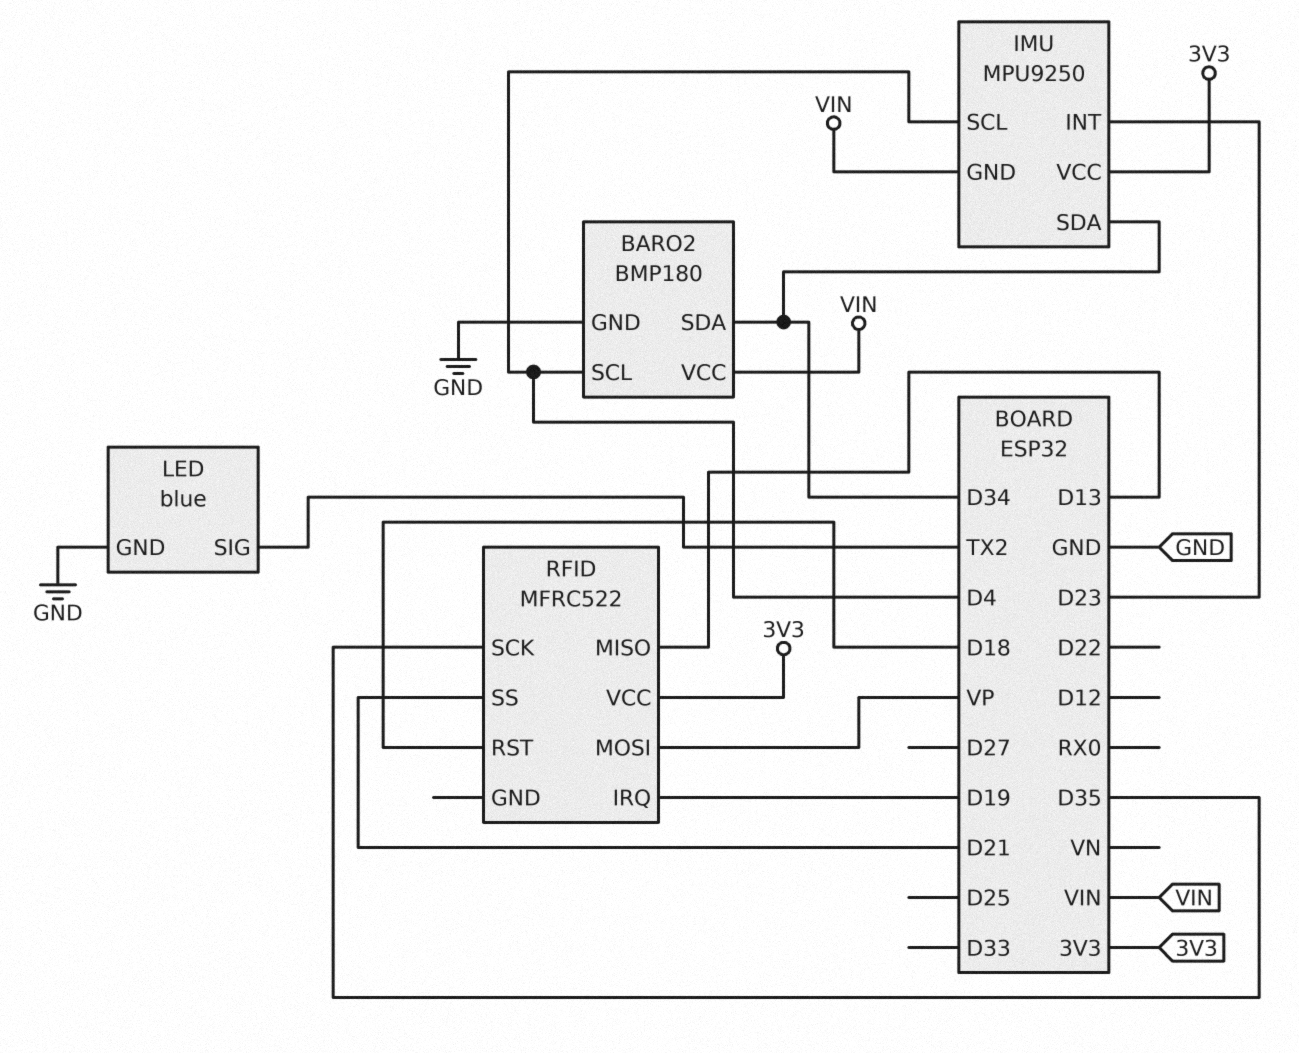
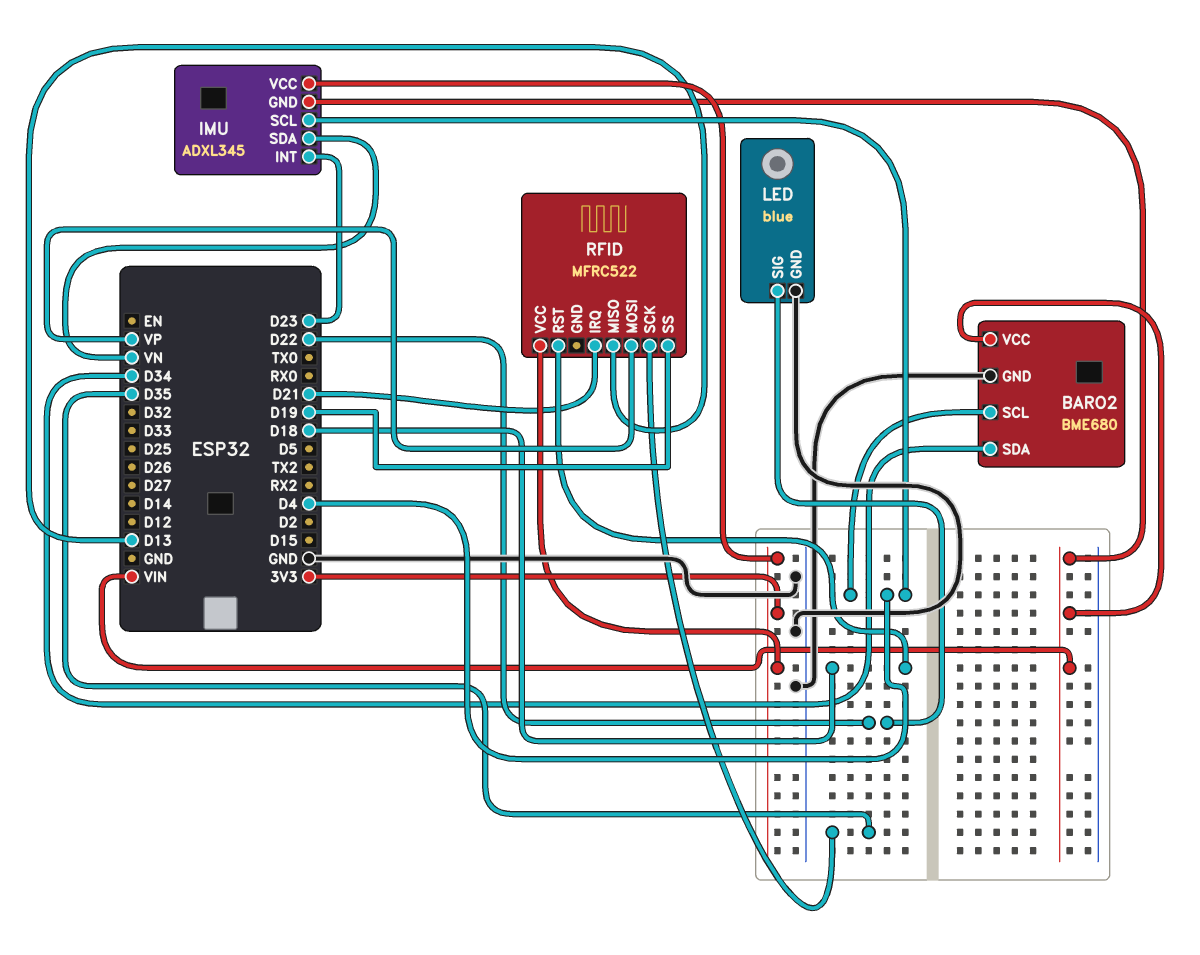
BARO2: BMP180 -> BME680
IMU: MPU9250 -> ADXL345
IMU pin SDA: D34 -> VN
LED pin SIG: TX2 -> D22
RFID pin IRQ: D19 -> D21
RFID pin SS: D21 -> D19

